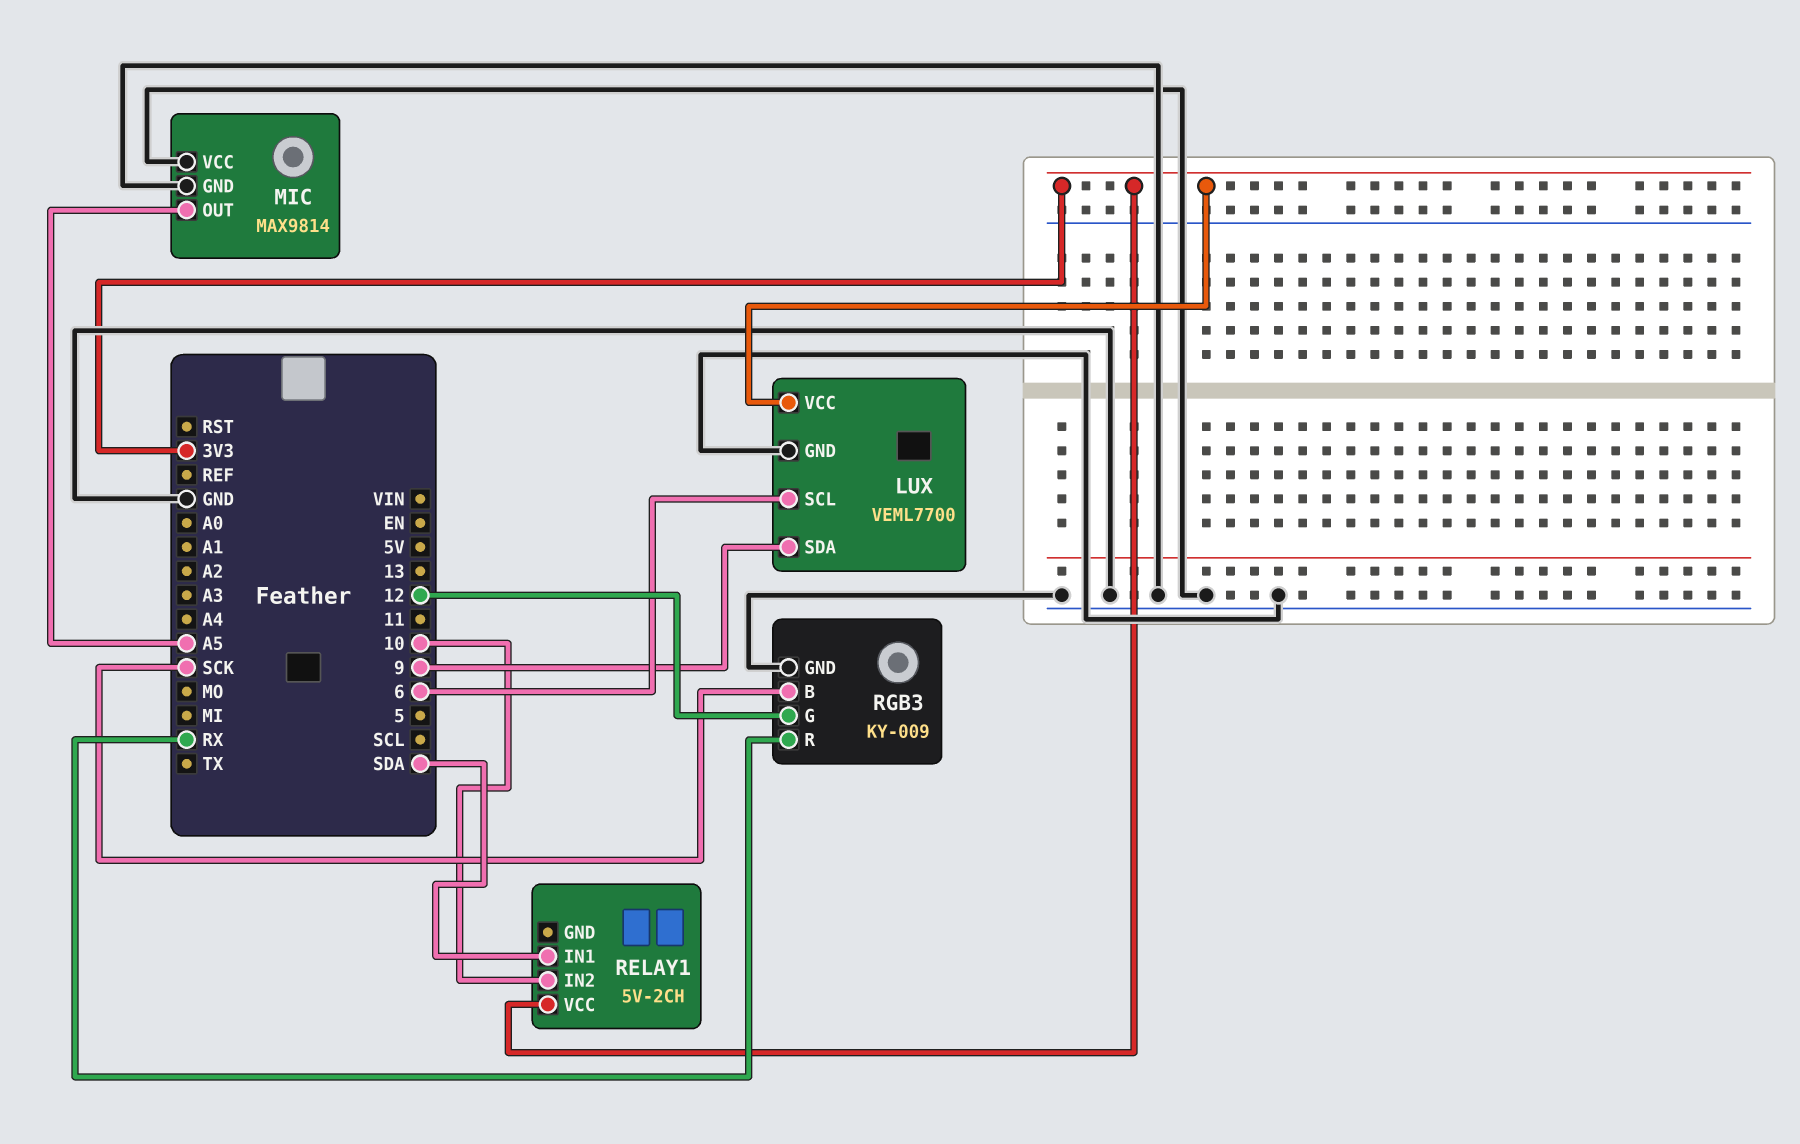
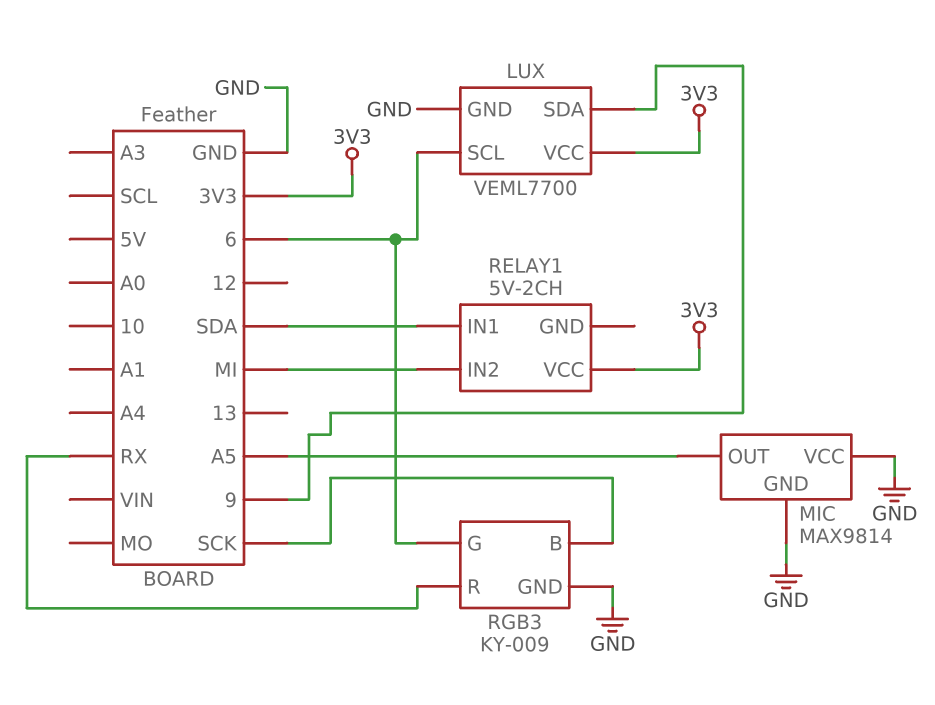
RELAY1 pin IN2: 10 -> MI
RGB3 pin G: 12 -> 6

